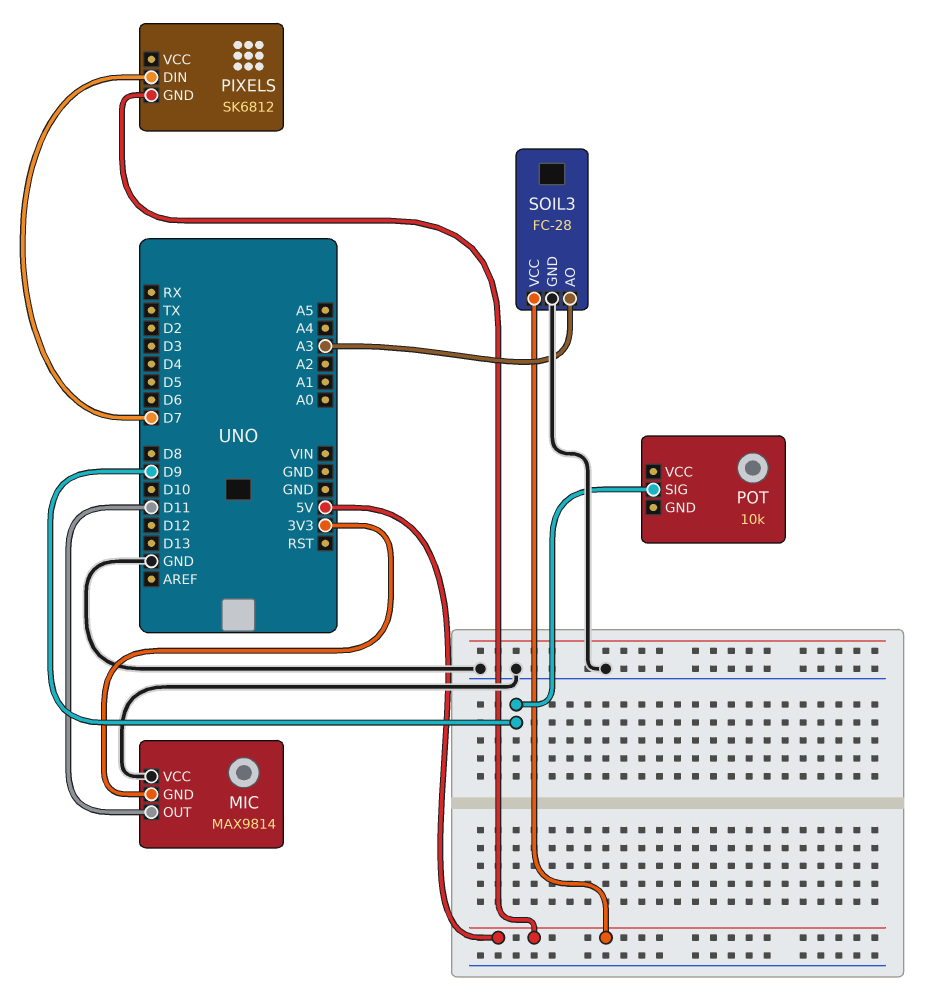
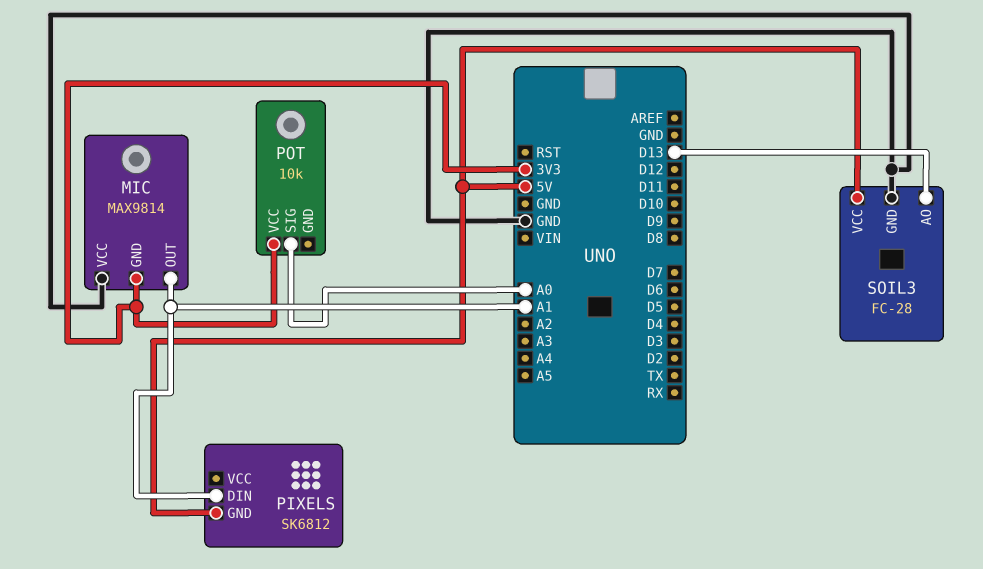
MIC pin OUT: D11 -> A1
PIXELS pin DIN: D7 -> A1
POT pin SIG: D9 -> A0
POT pin VCC: none -> 3V3
SOIL3 pin AO: A3 -> D13

